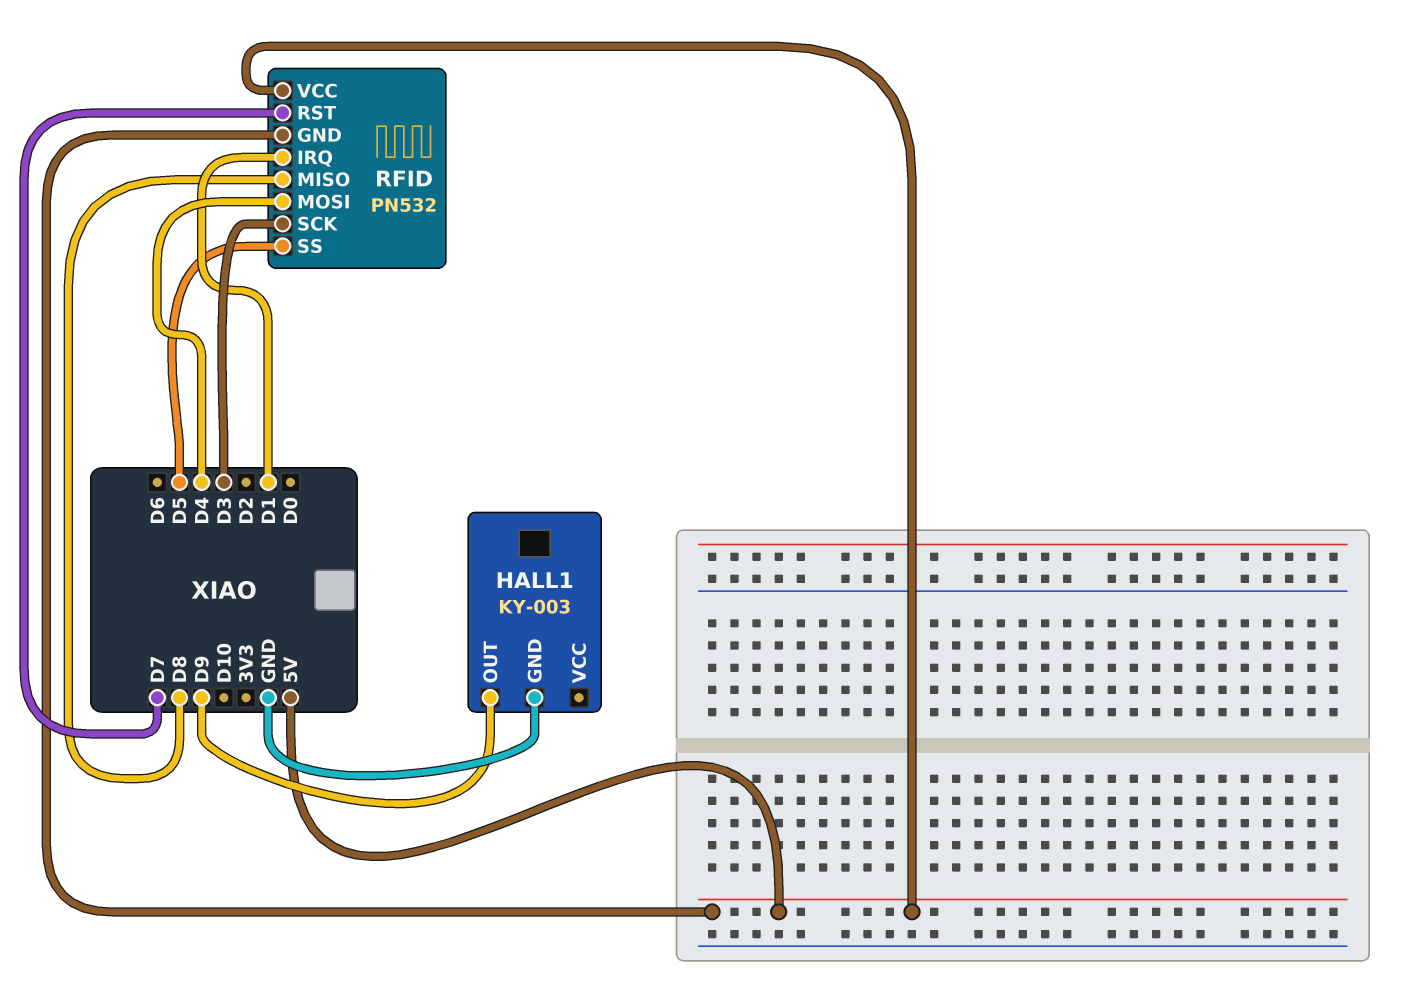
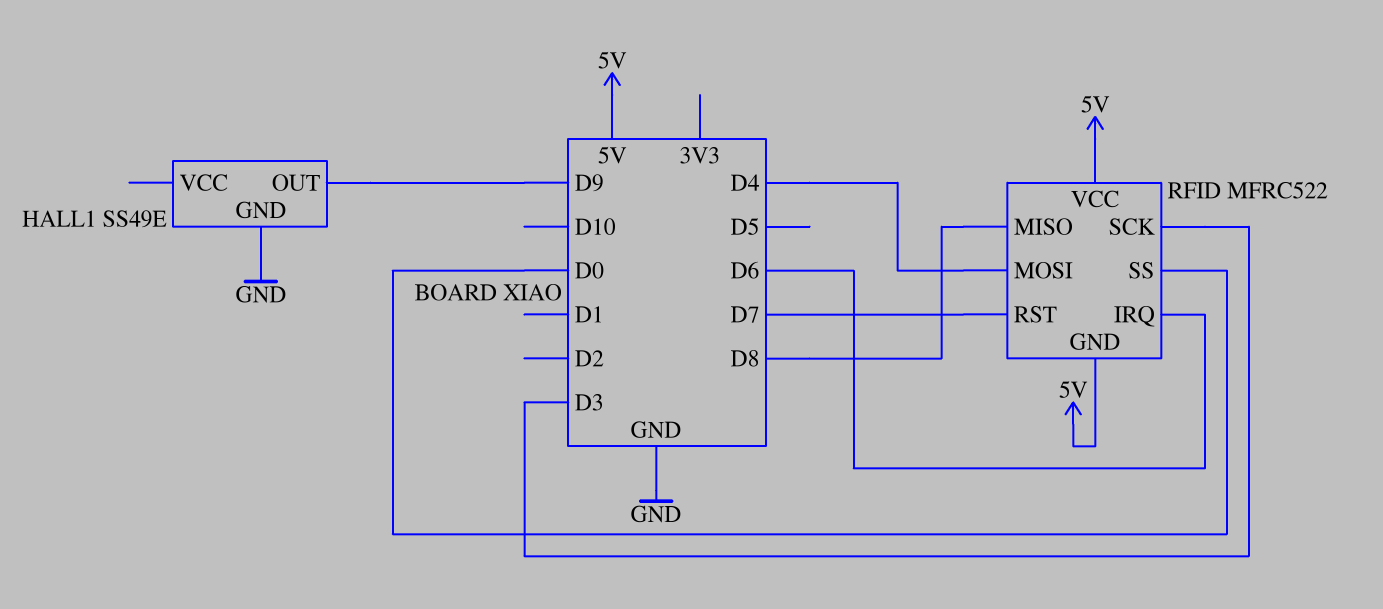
HALL1: KY-003 -> SS49E
RFID: PN532 -> MFRC522
RFID pin IRQ: D1 -> D6
RFID pin SS: D5 -> D0

